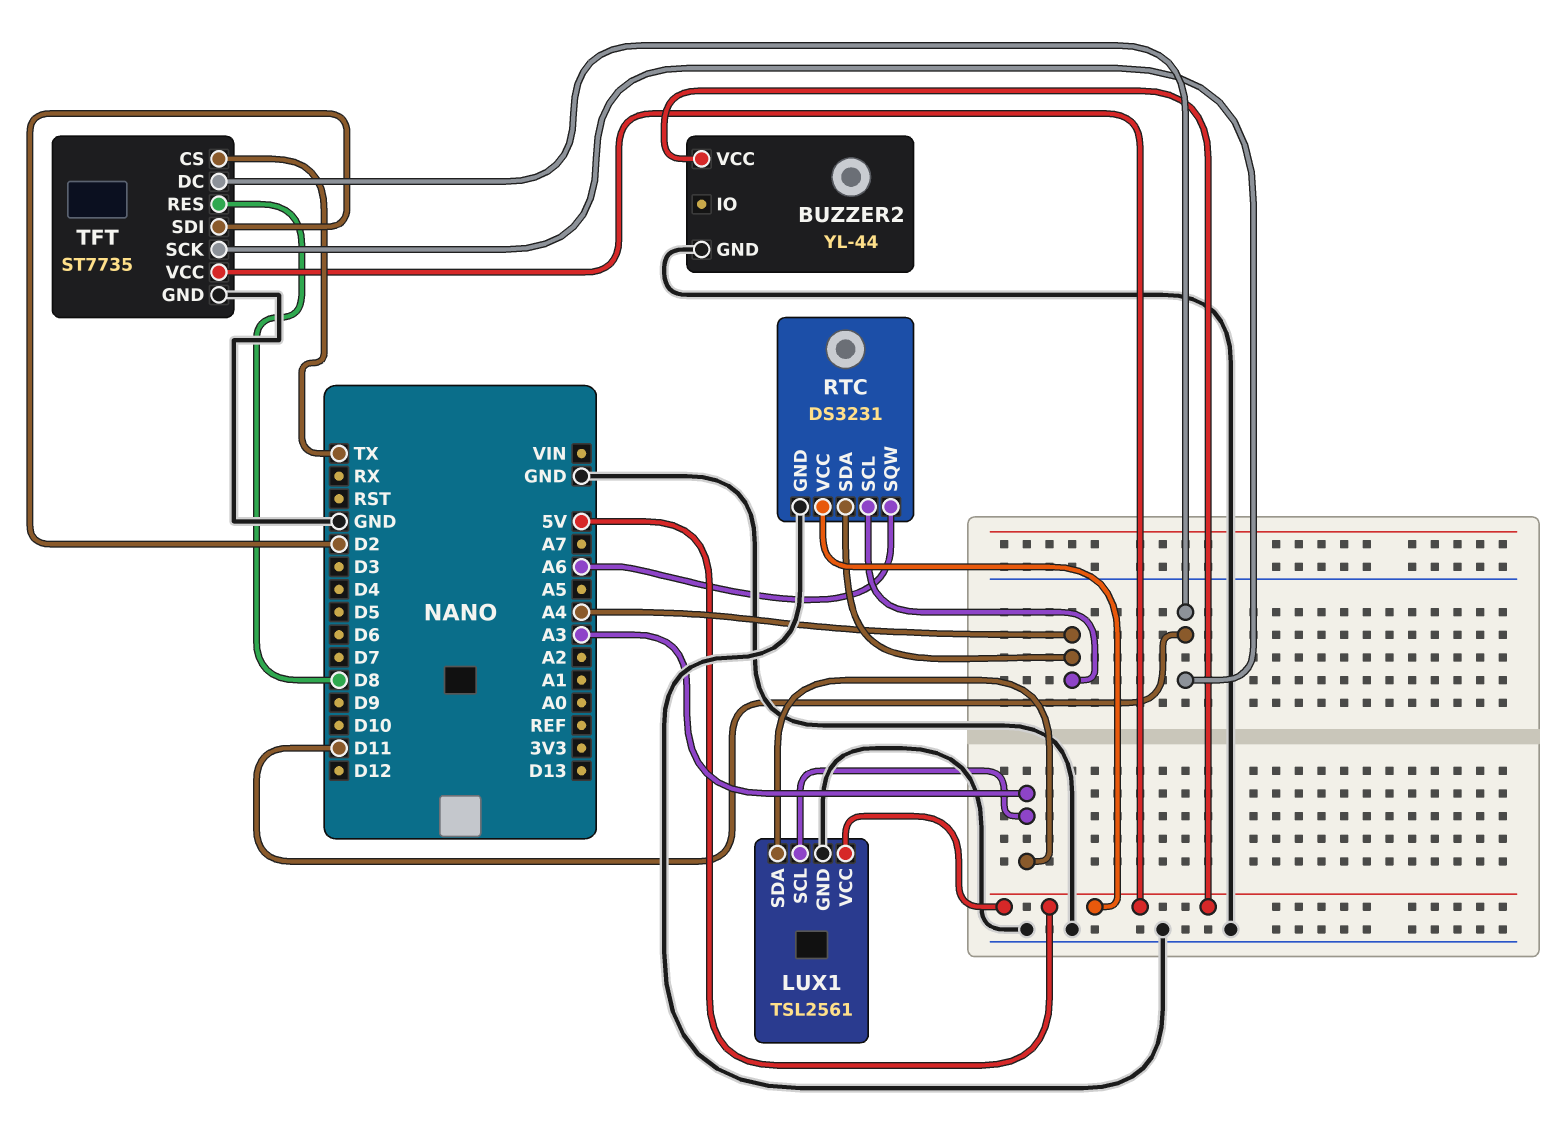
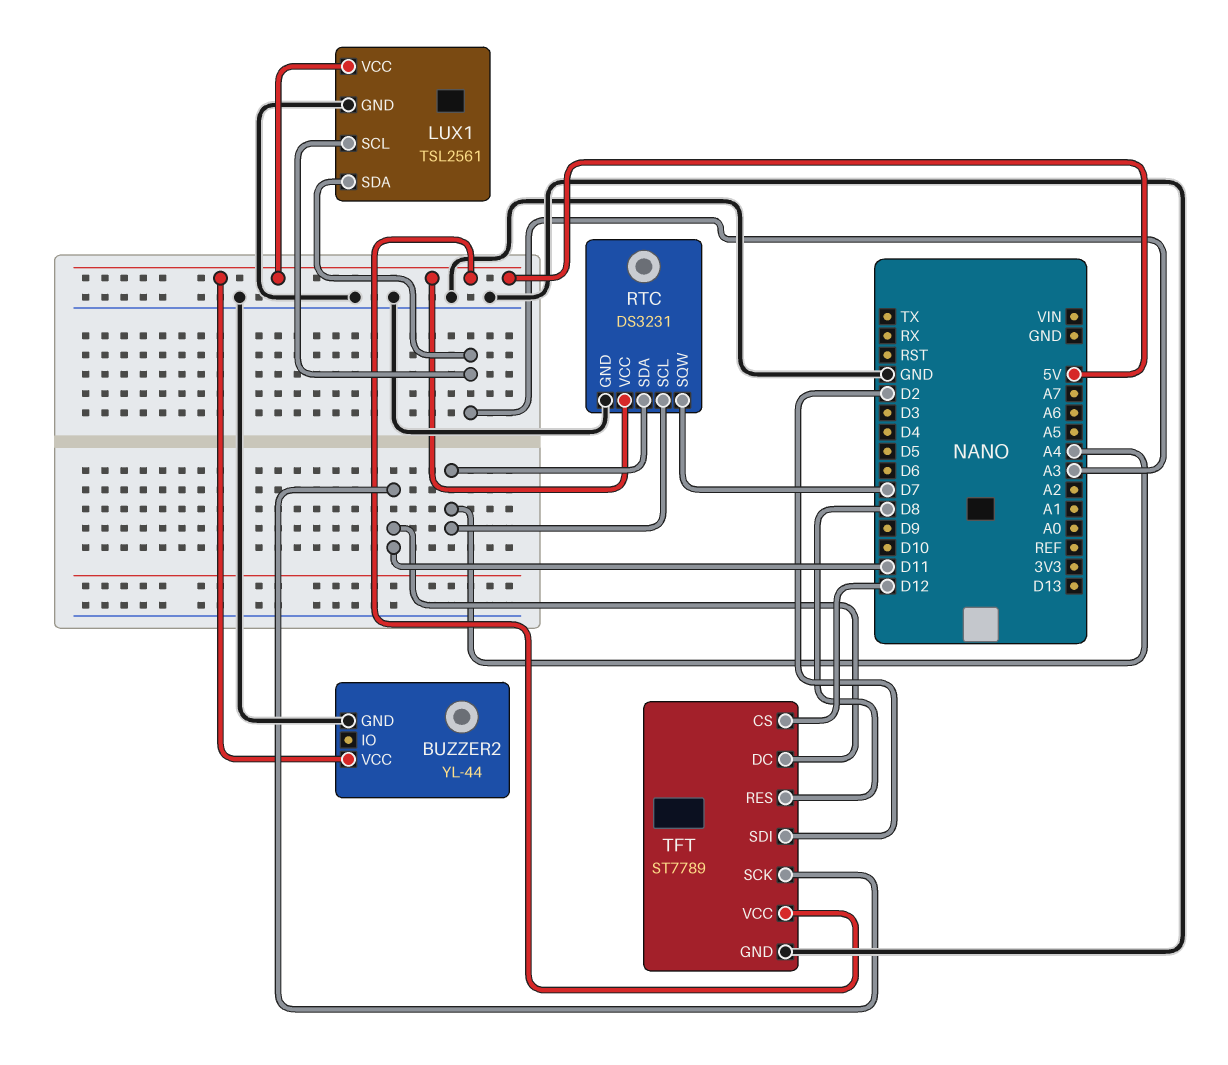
RTC pin SQW: A6 -> D7
TFT: ST7735 -> ST7789
TFT pin CS: TX -> D12

